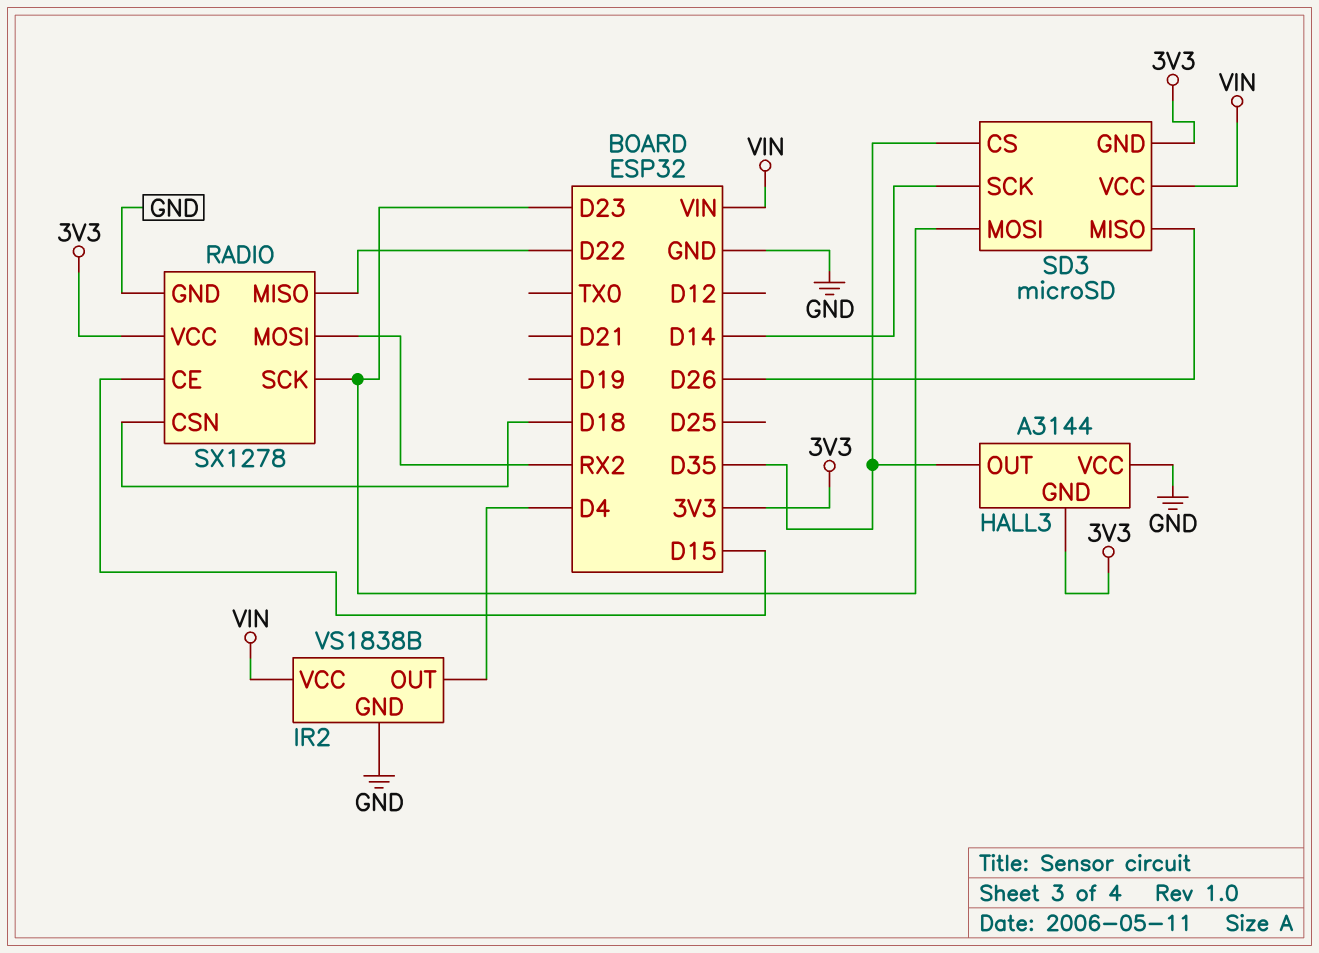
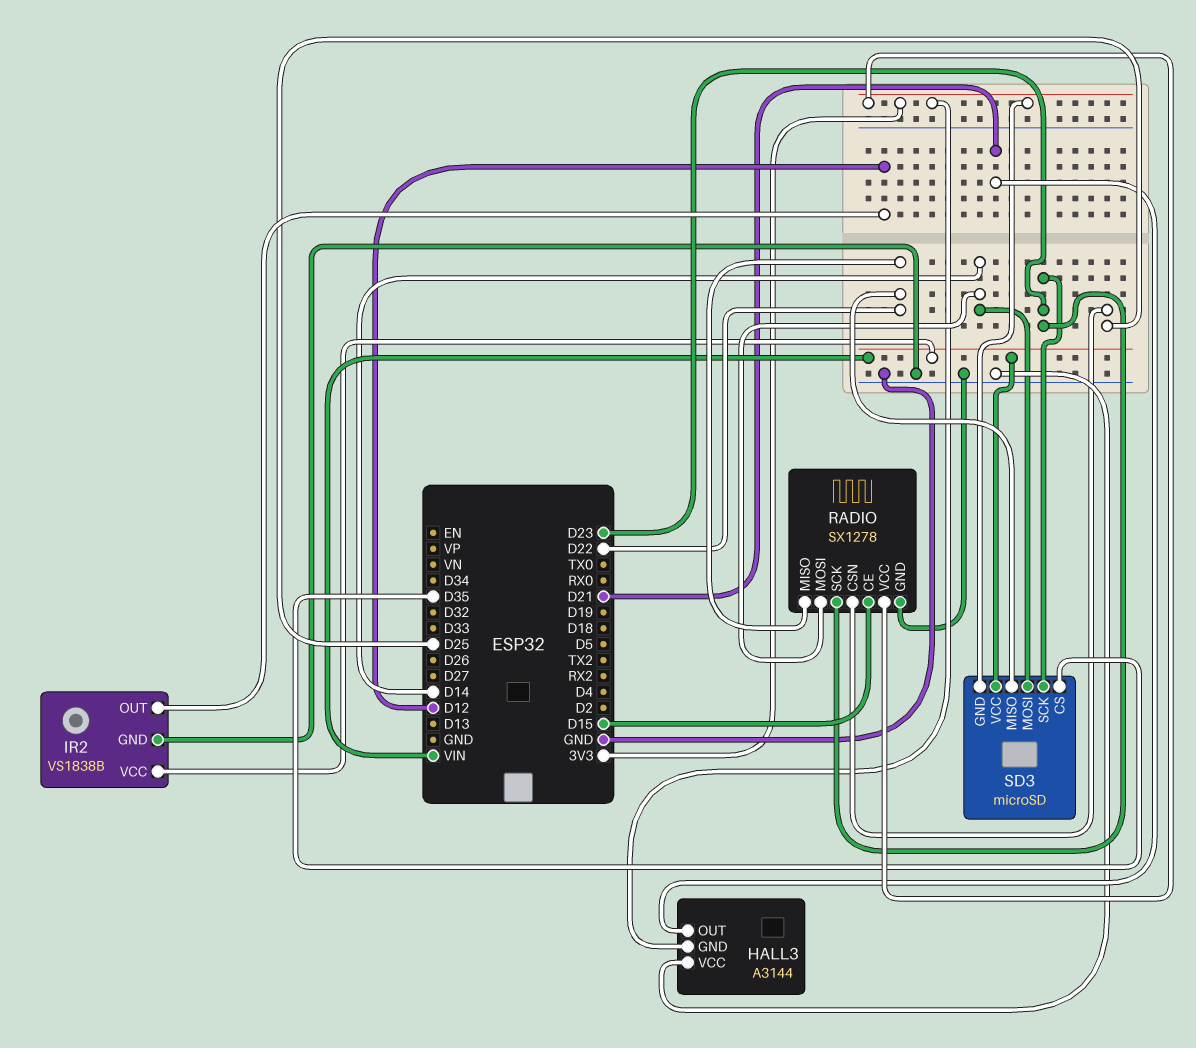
HALL3 pin OUT: D35 -> D21
IR2 pin OUT: D4 -> D12
RADIO pin CSN: D18 -> D25
RADIO pin MOSI: RX2 -> D14
SD3 pin MISO: D26 -> D22
SD3 pin MOSI: D23 -> D14
SD3 pin SCK: D14 -> D23

